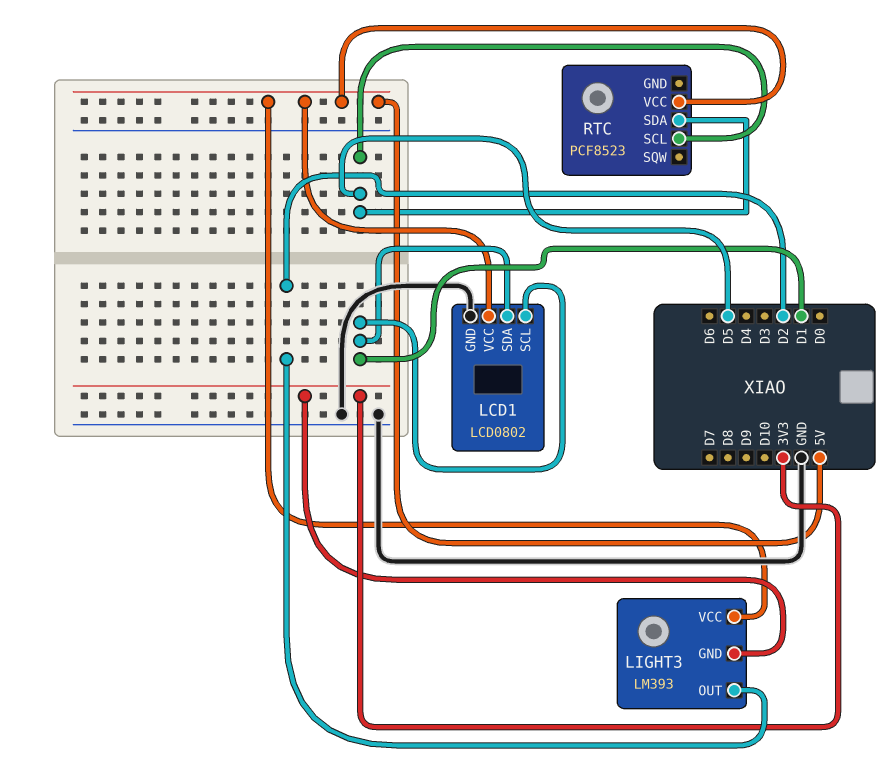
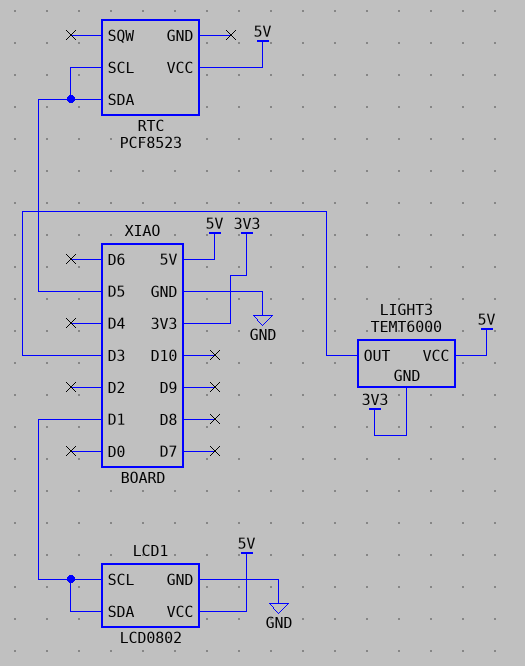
LIGHT3: LM393 -> TEMT6000
LIGHT3 pin OUT: D2 -> D3

